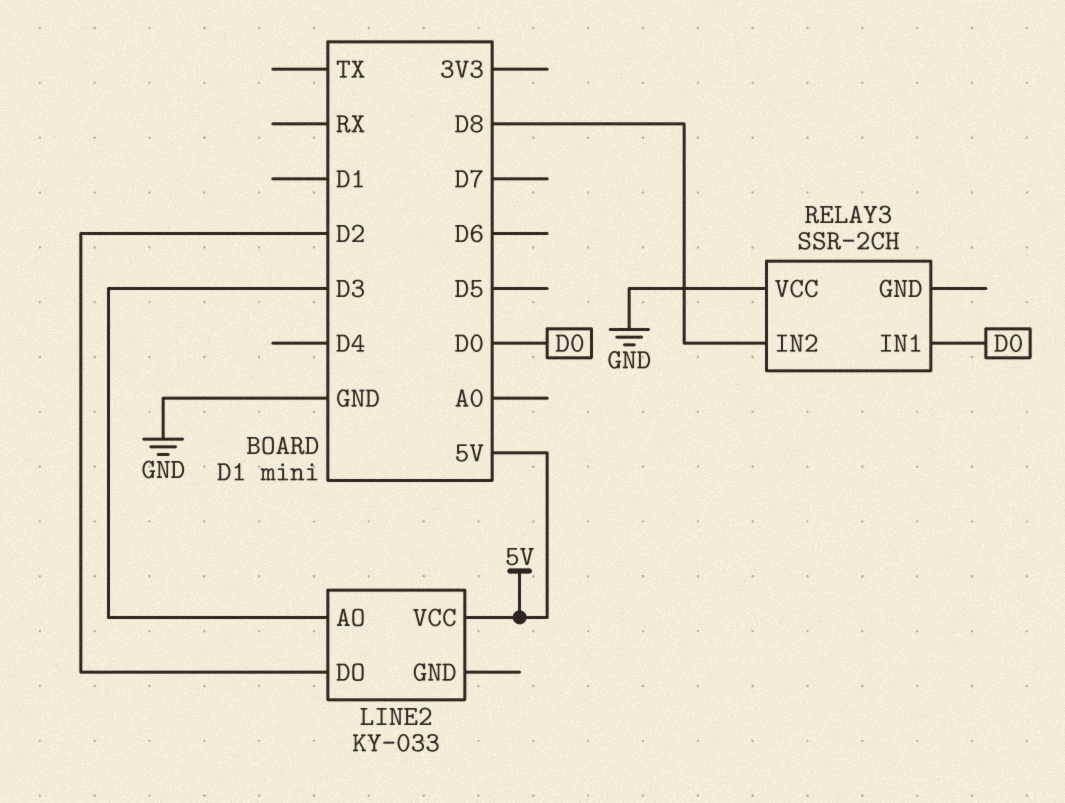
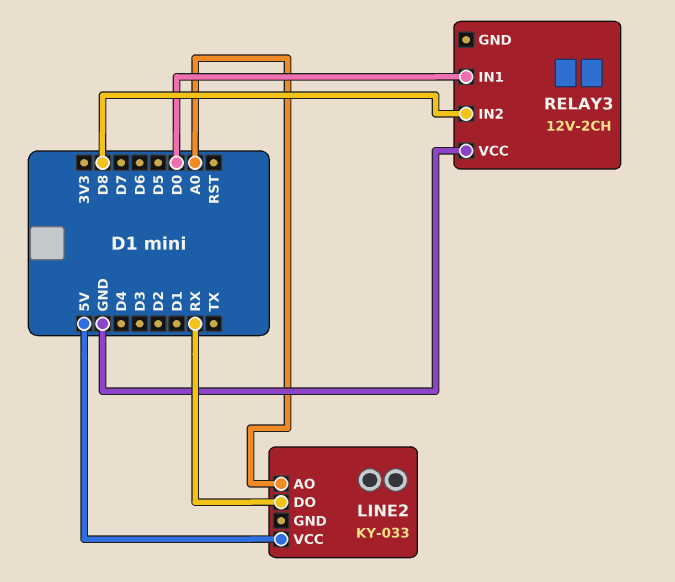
LINE2 pin AO: D3 -> A0
LINE2 pin DO: D2 -> RX
RELAY3: SSR-2CH -> 12V-2CH

